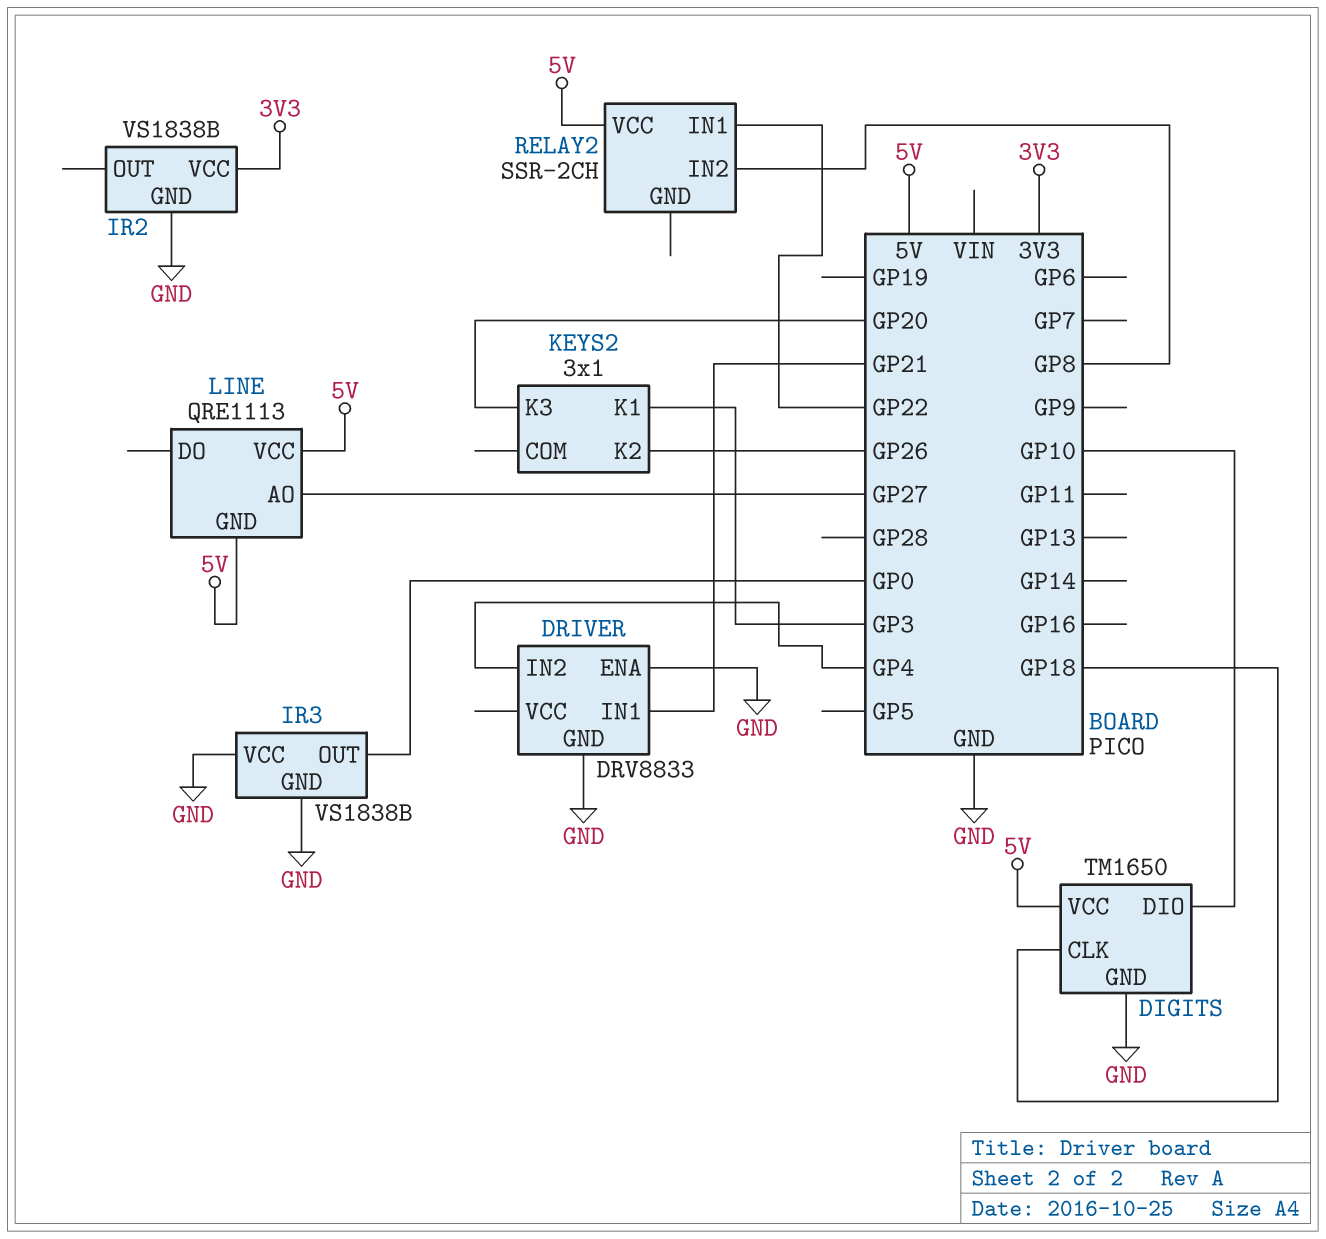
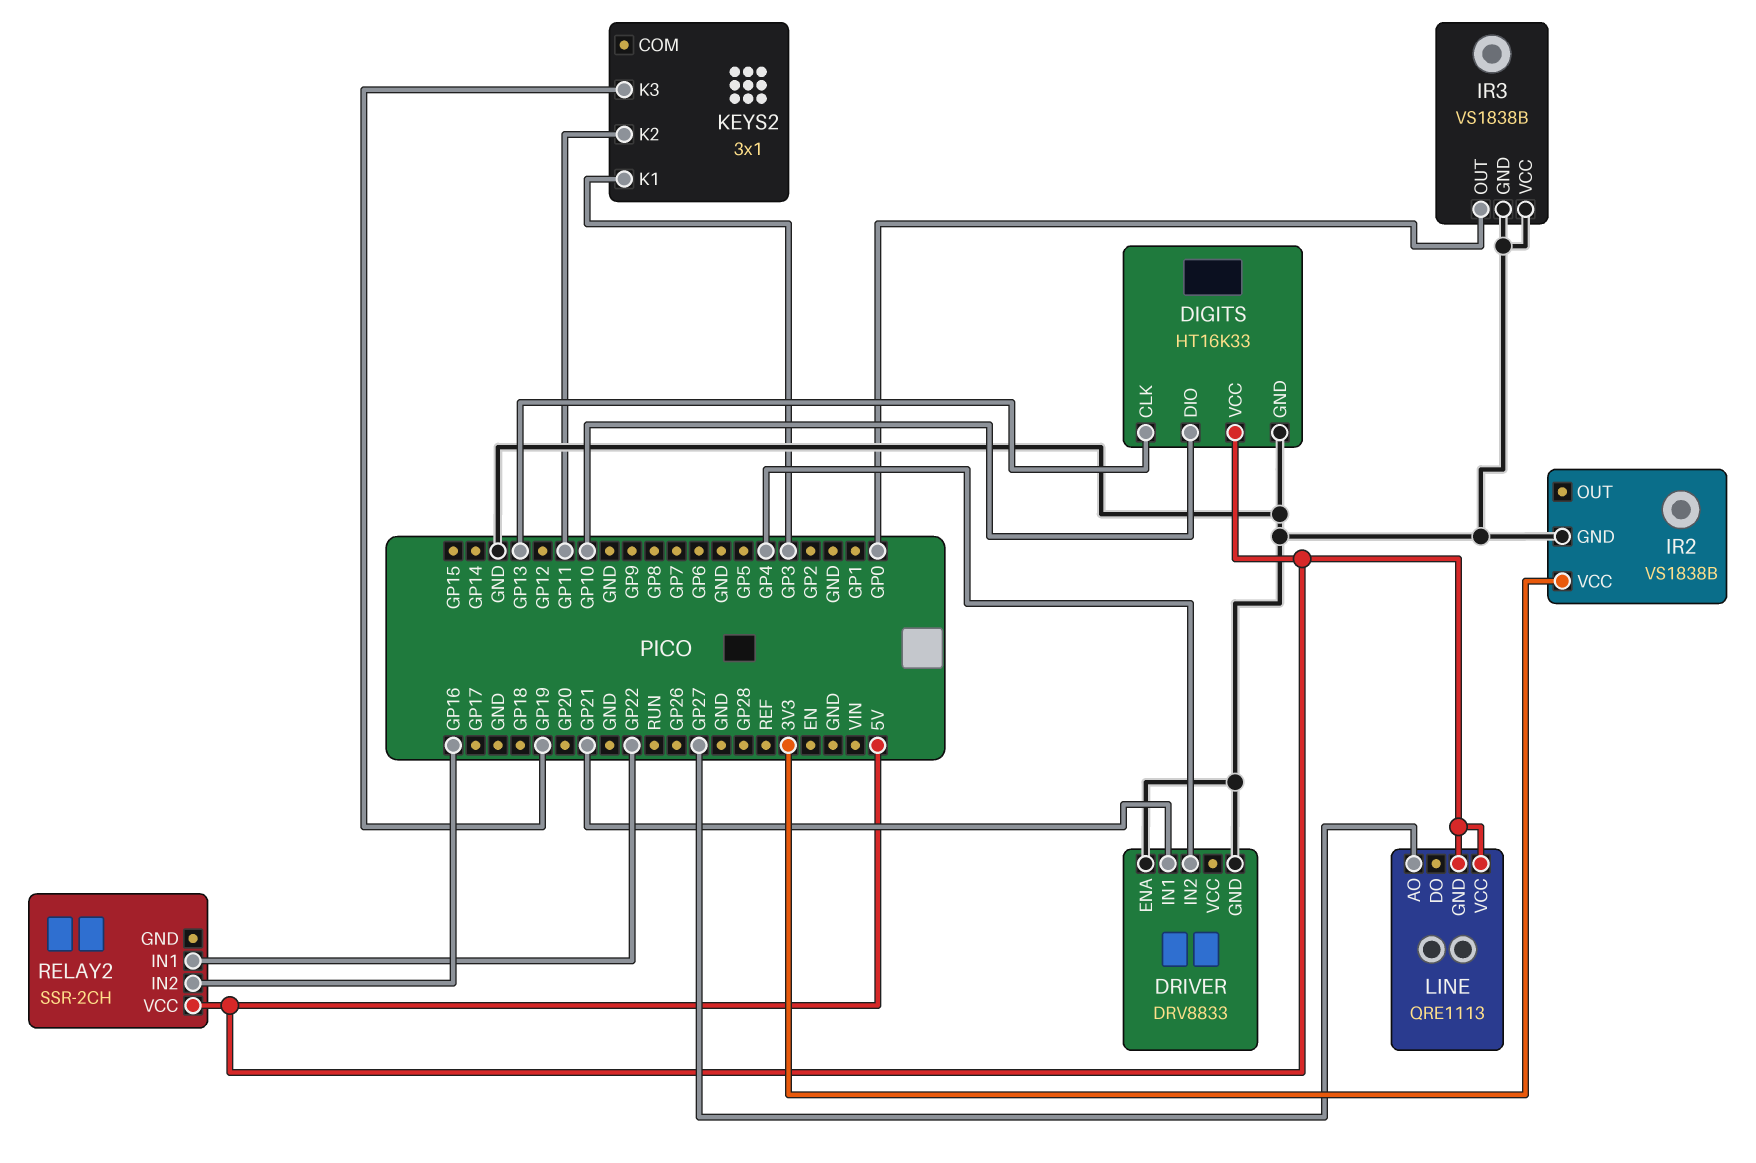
DIGITS: TM1650 -> HT16K33
DIGITS pin CLK: GP18 -> GP13
KEYS2 pin K2: GP26 -> GP11
KEYS2 pin K3: GP20 -> GP19
RELAY2 pin IN2: GP8 -> GP16

